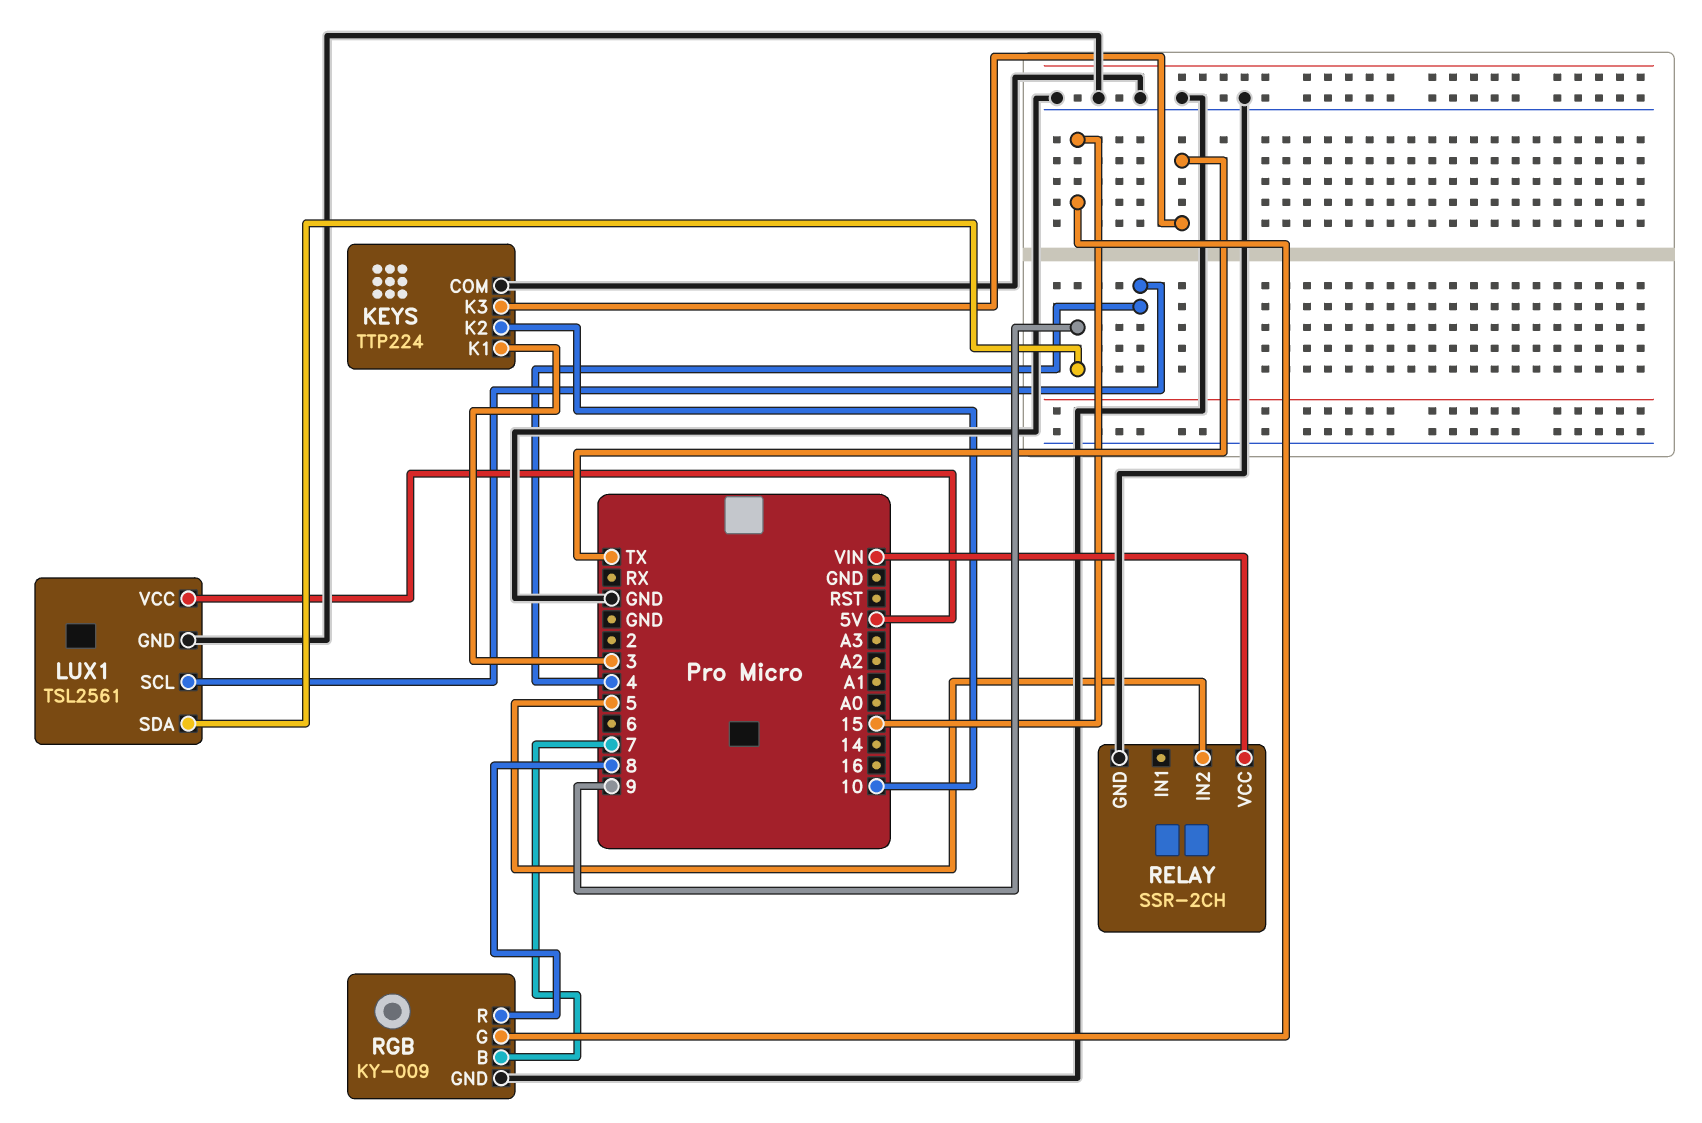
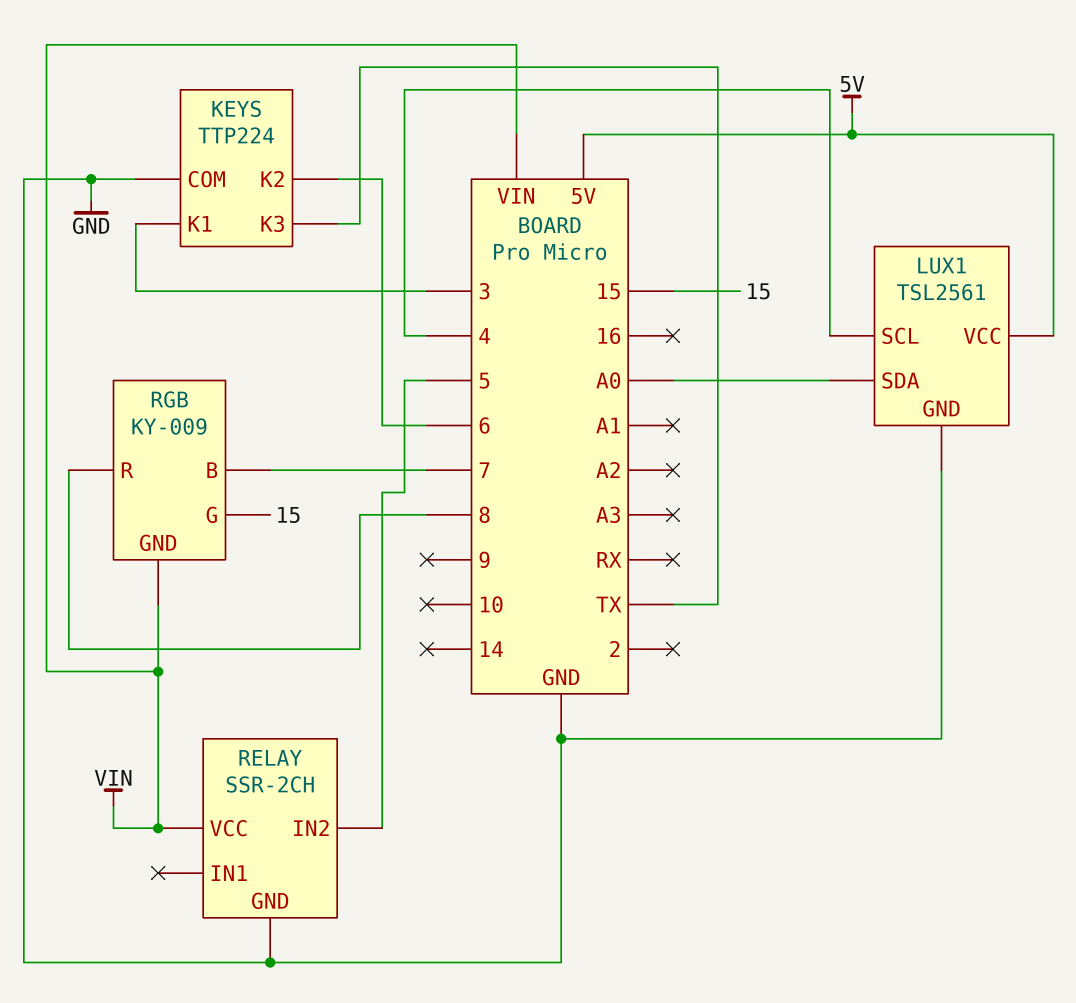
KEYS pin K2: 10 -> 6
LUX1 pin SDA: 9 -> A0
RGB pin GND: GND -> VIN

